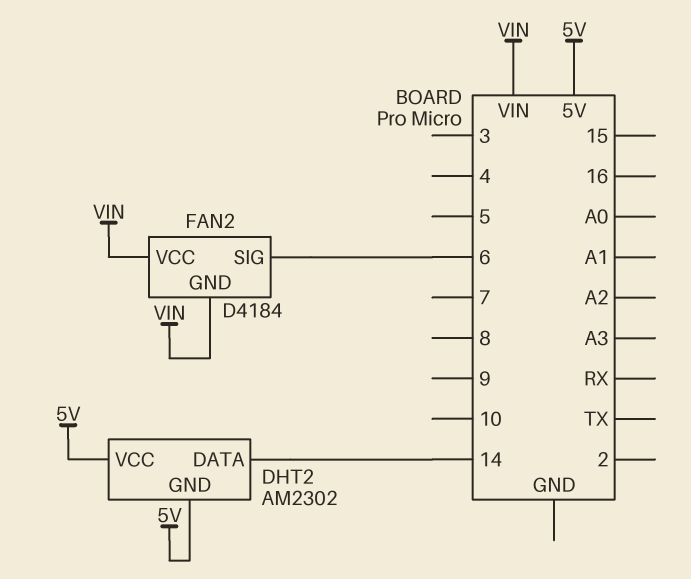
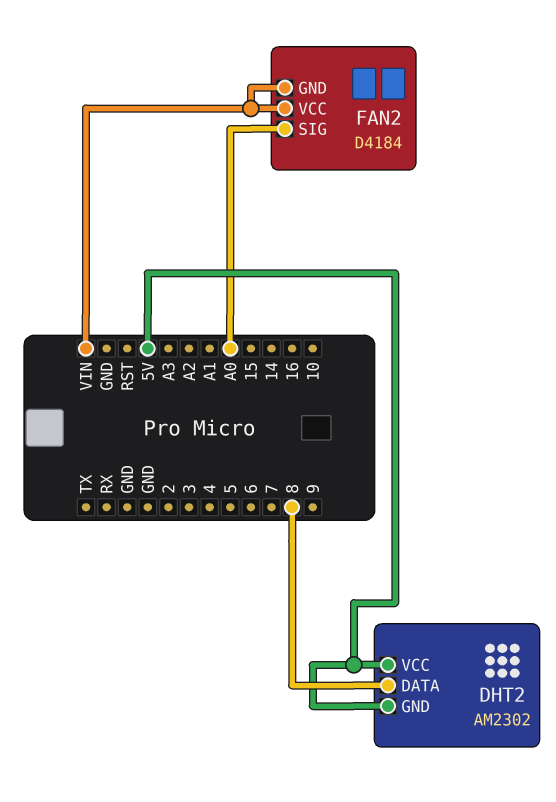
DHT2 pin DATA: 14 -> 8
FAN2 pin SIG: 6 -> A0

